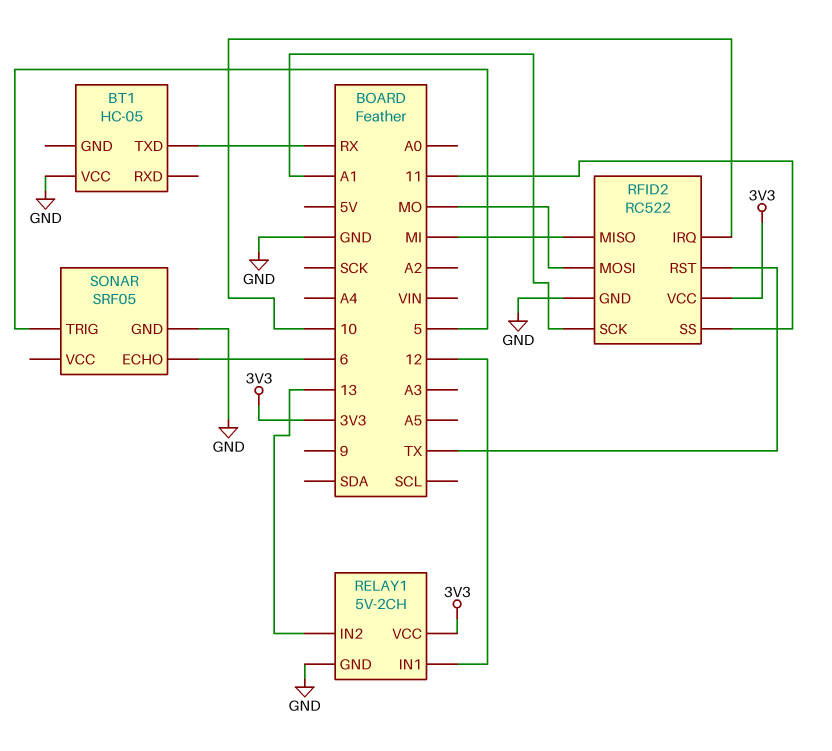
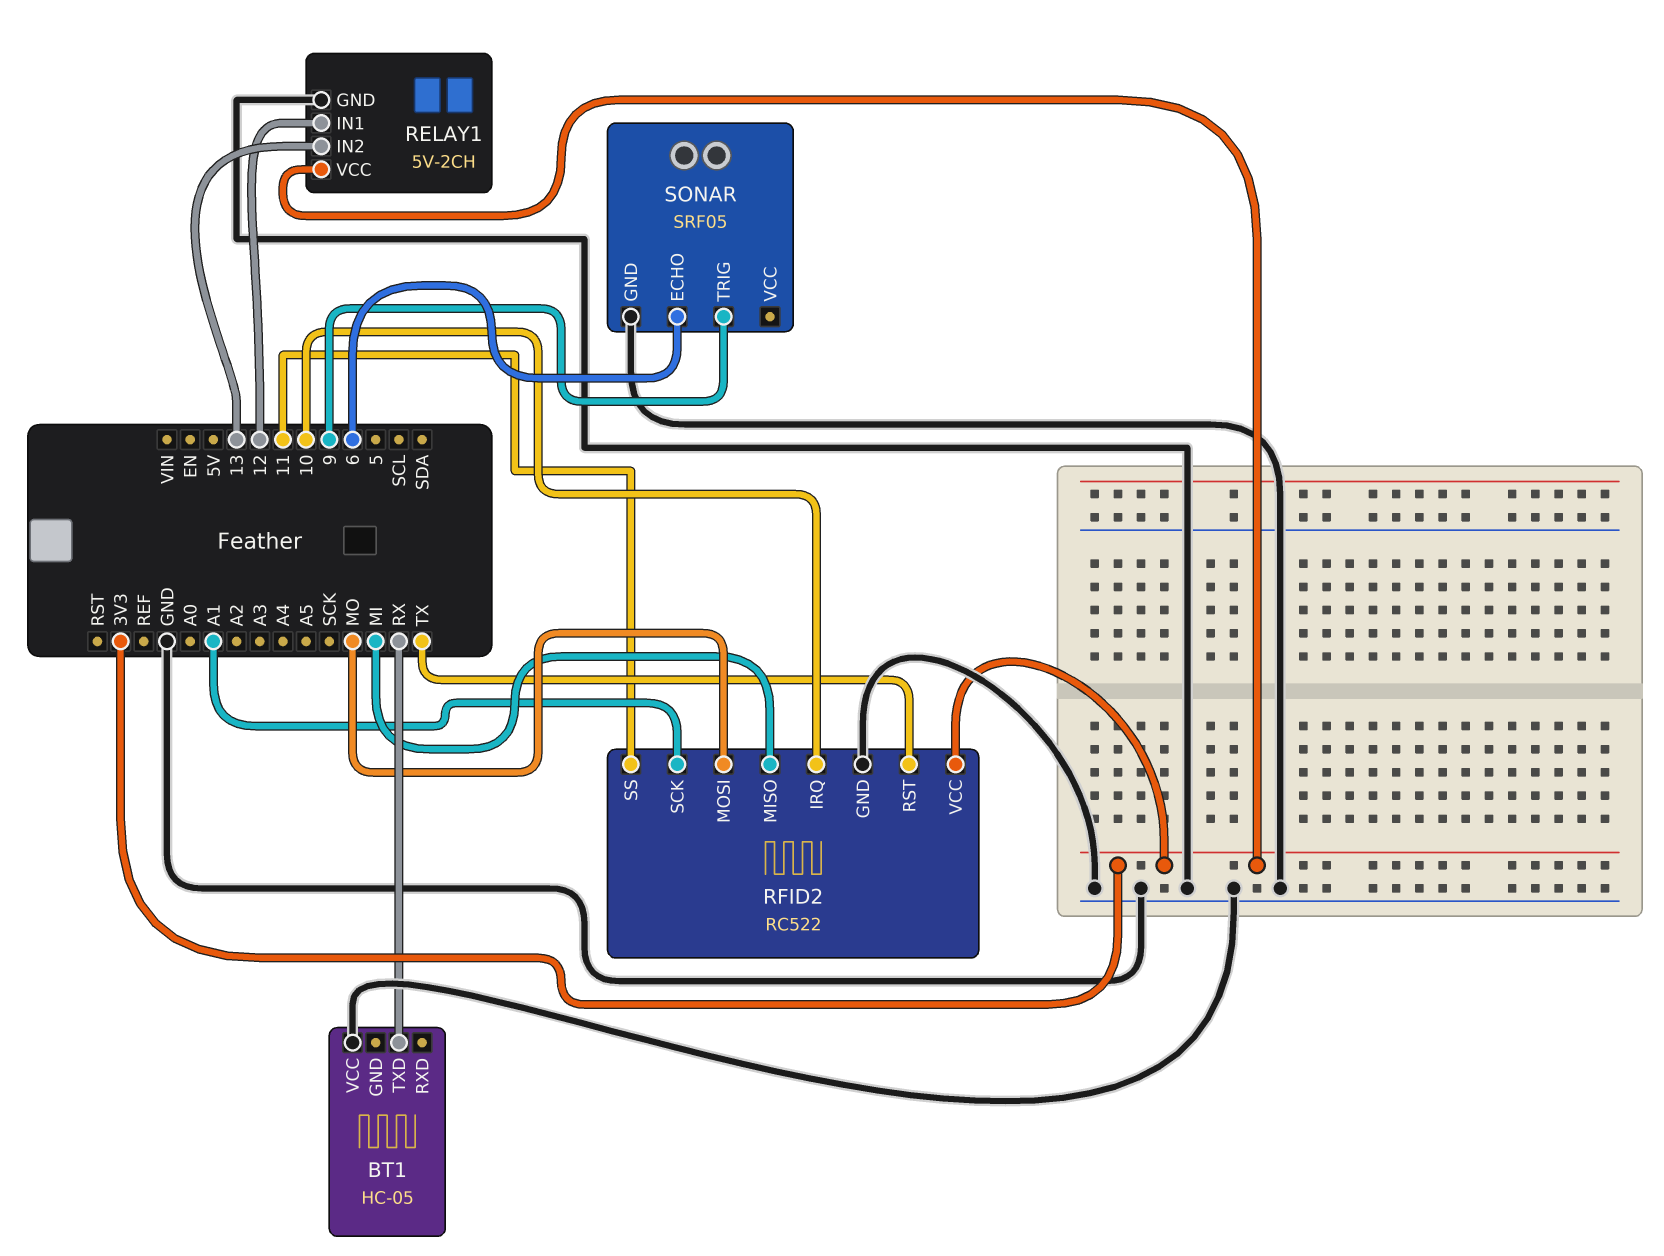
SONAR pin TRIG: 5 -> 9

